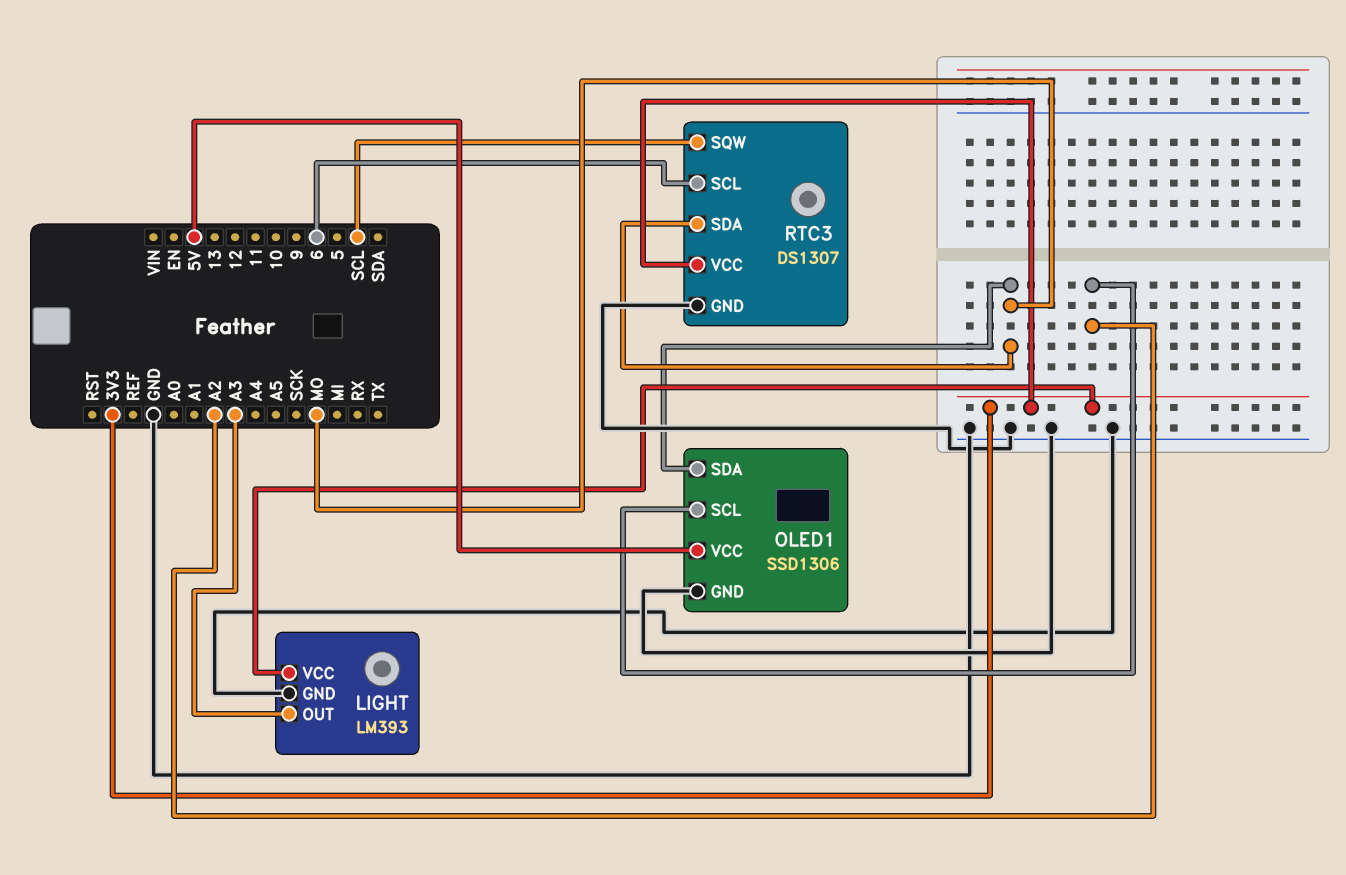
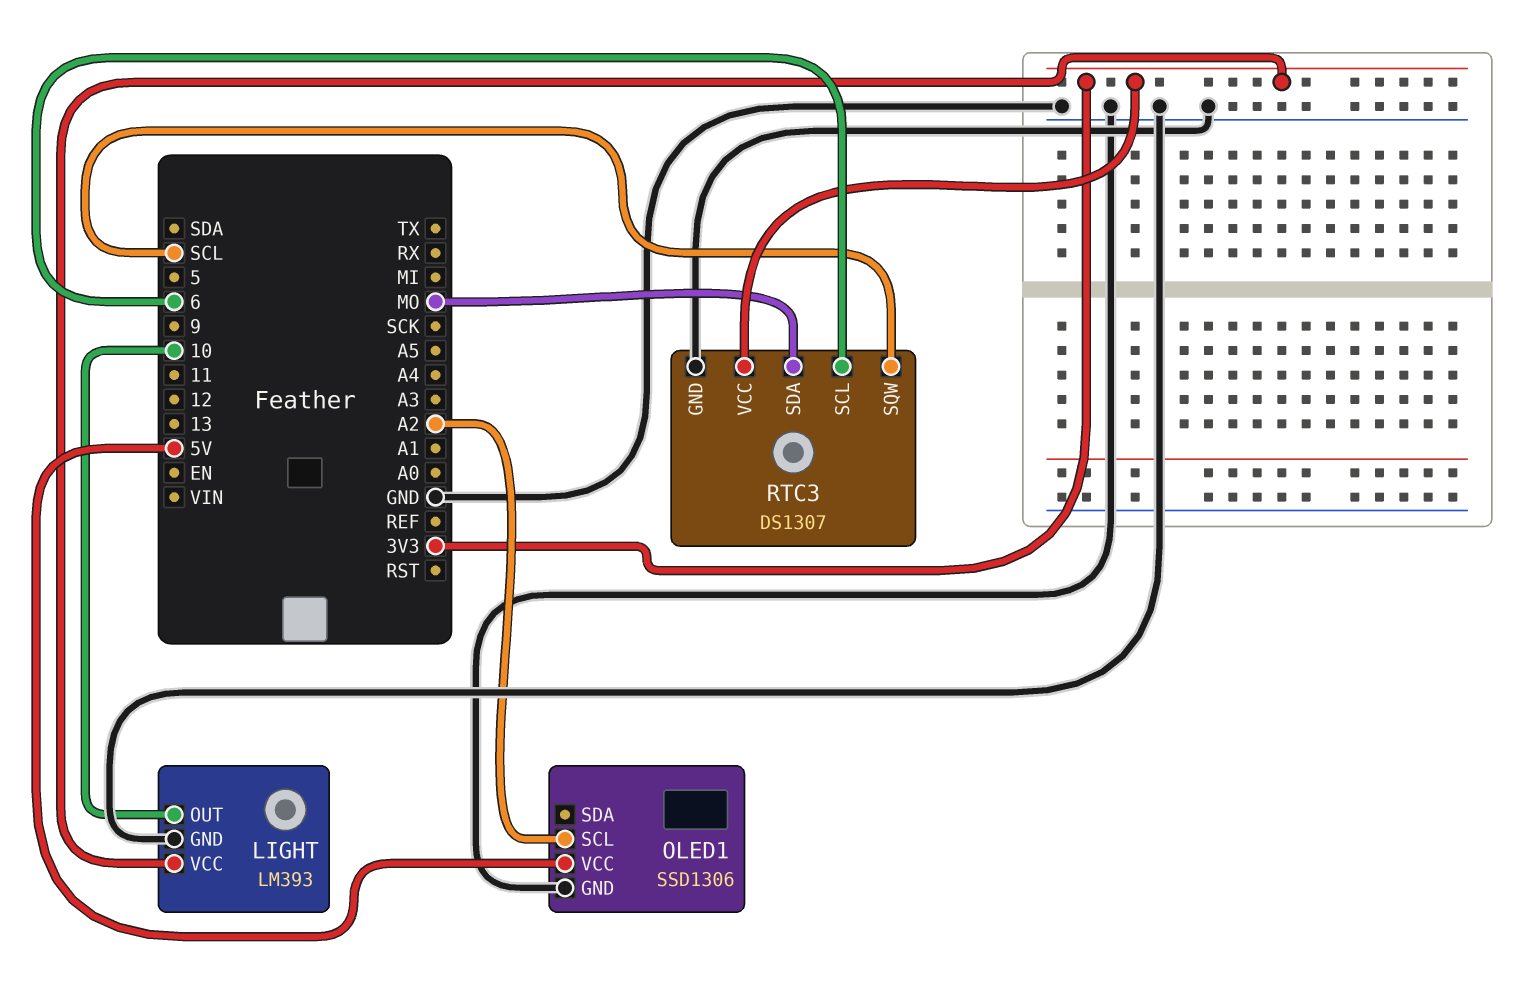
LIGHT pin OUT: A3 -> 10
OLED1 pin SDA: MO -> none

